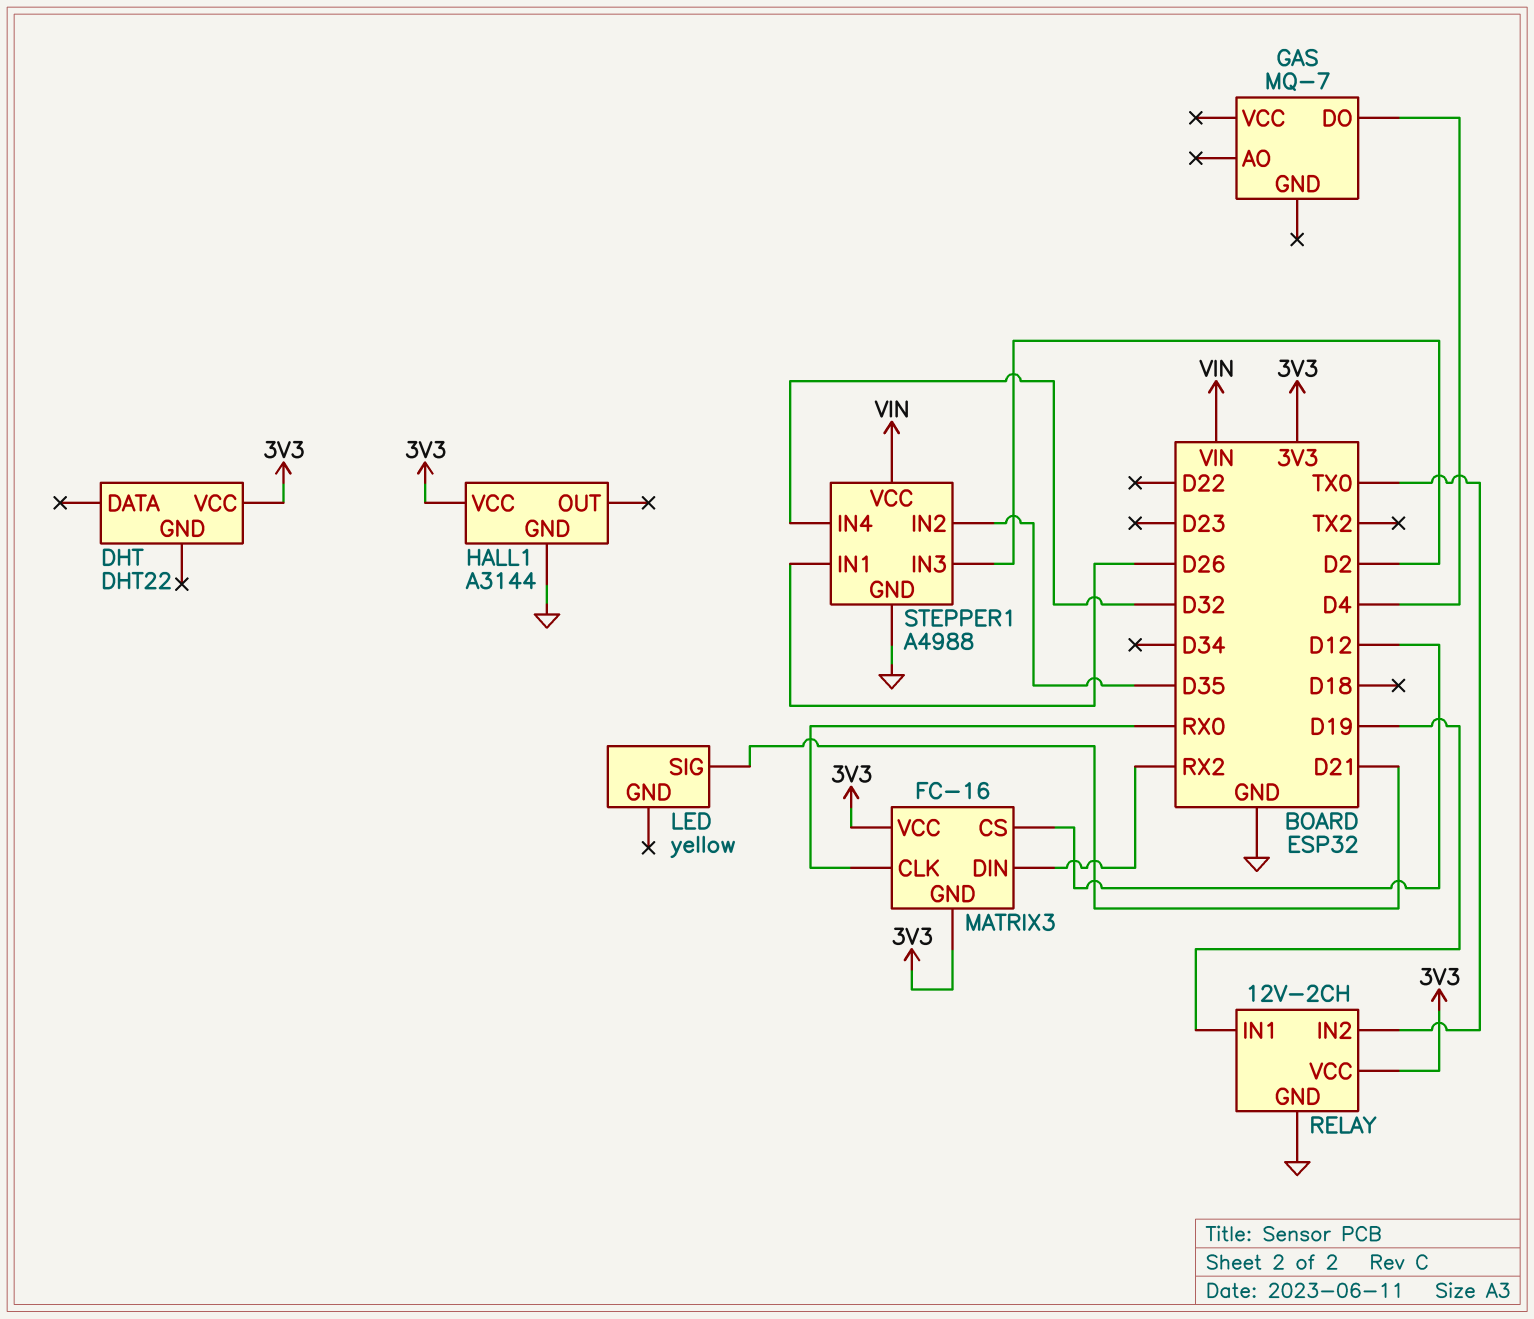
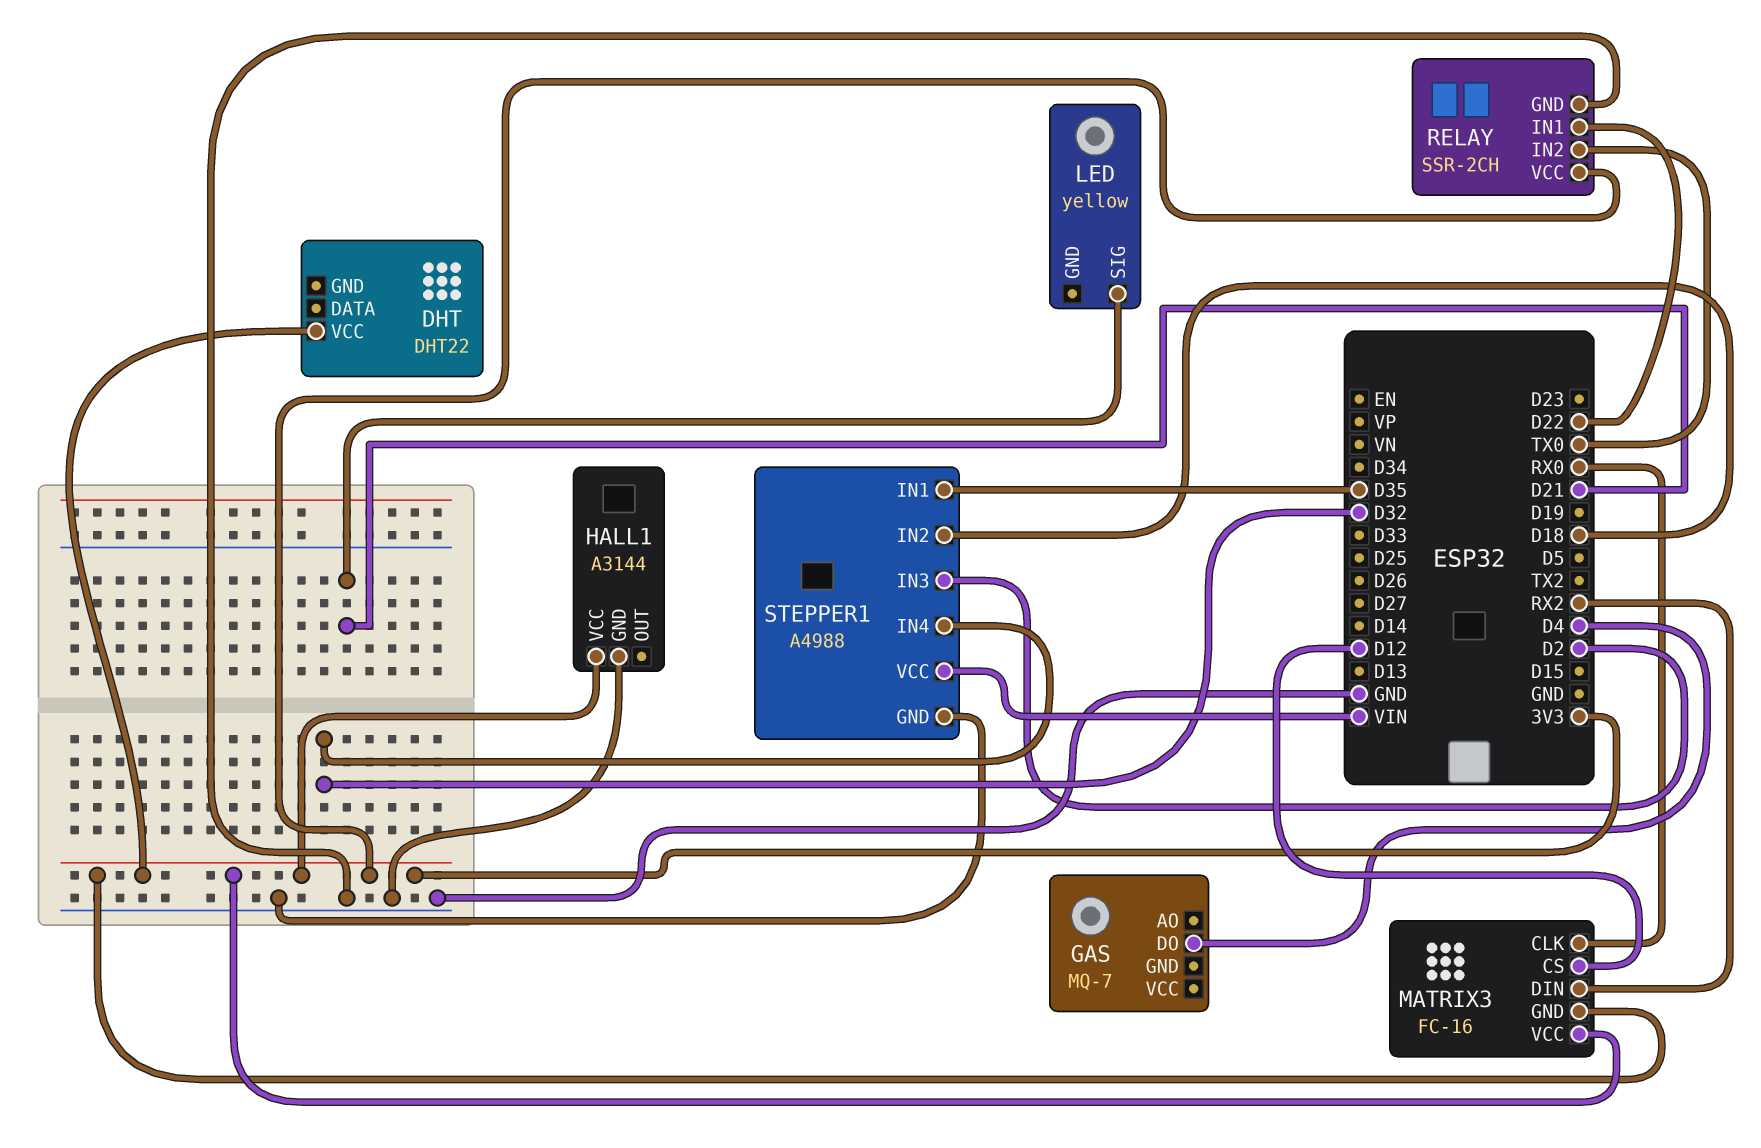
RELAY: 12V-2CH -> SSR-2CH
RELAY pin IN1: D19 -> D22
STEPPER1 pin IN1: D26 -> D35
STEPPER1 pin IN2: D35 -> D18

